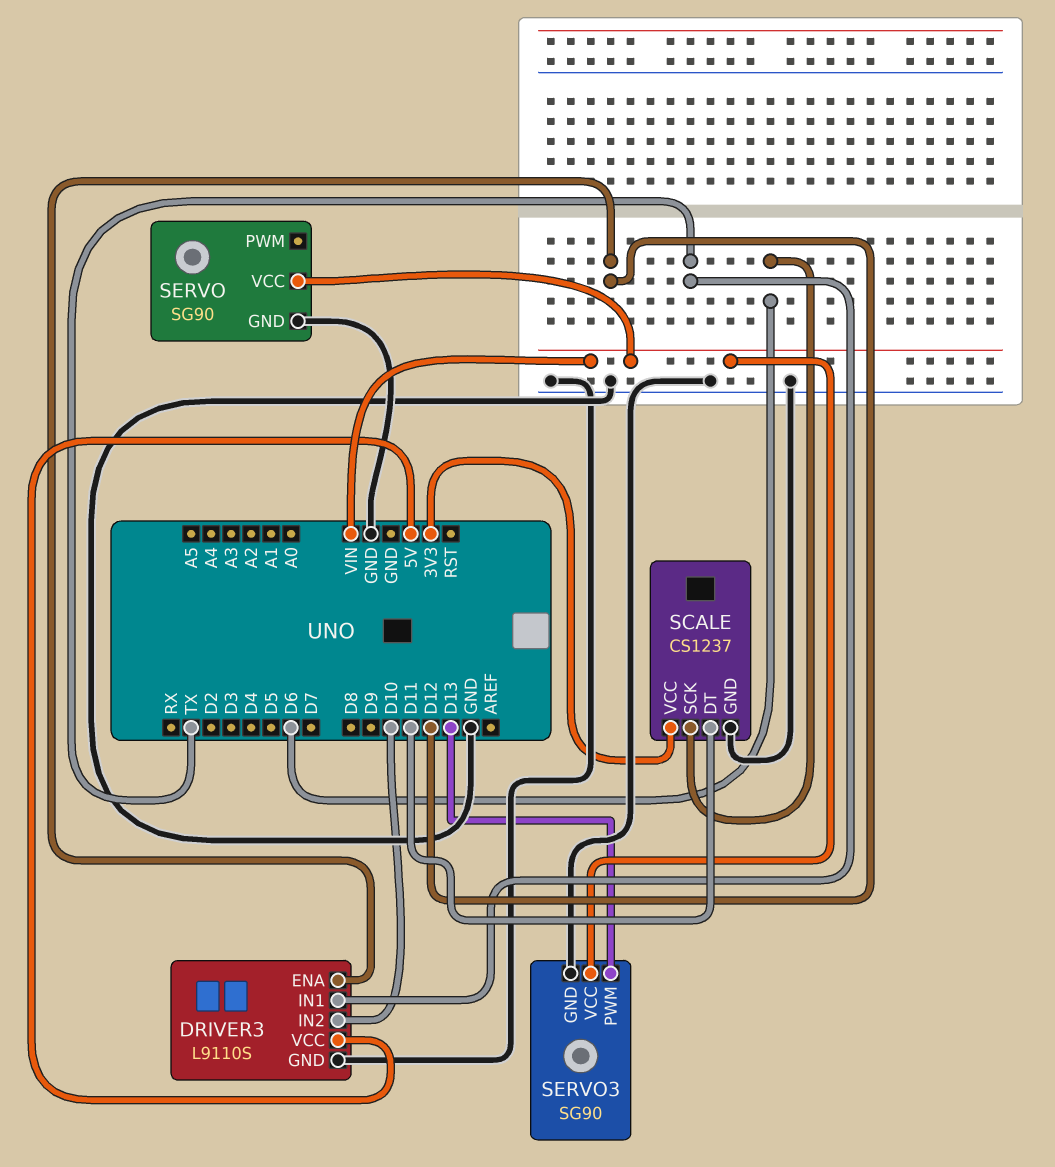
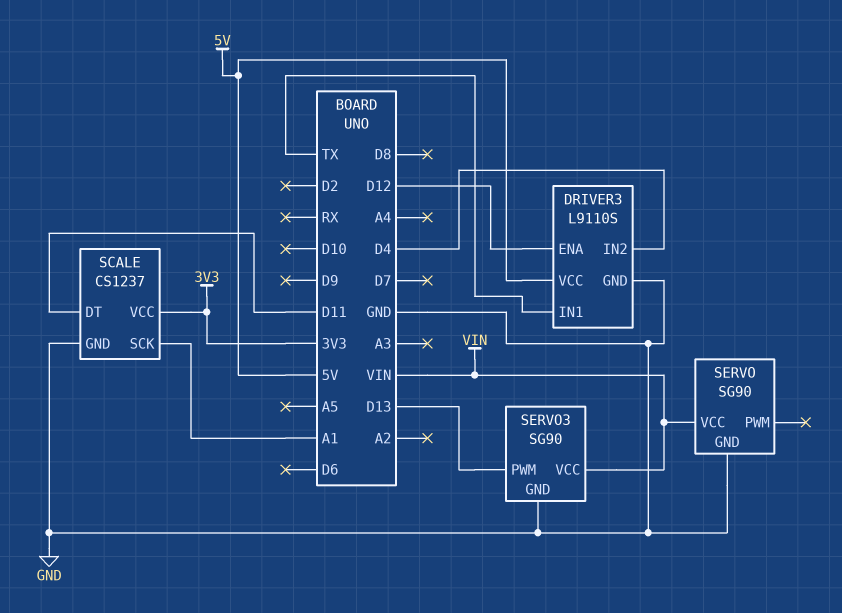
DRIVER3 pin IN2: D10 -> D4
SCALE pin SCK: D6 -> A1

